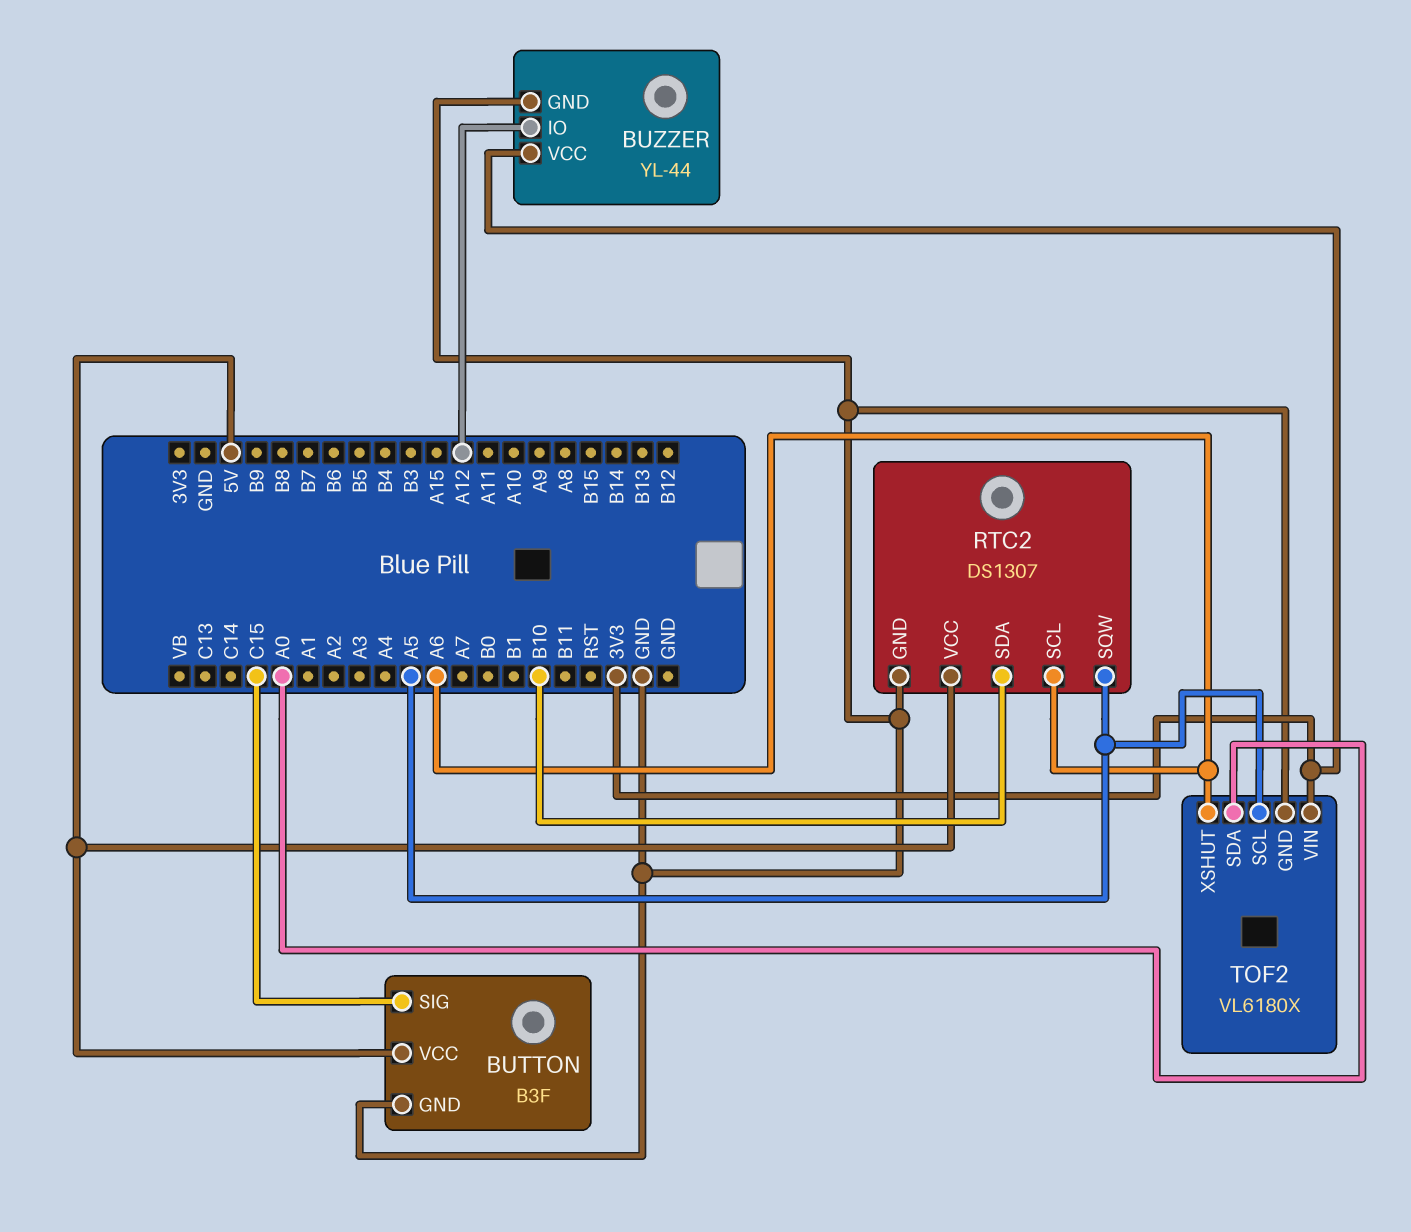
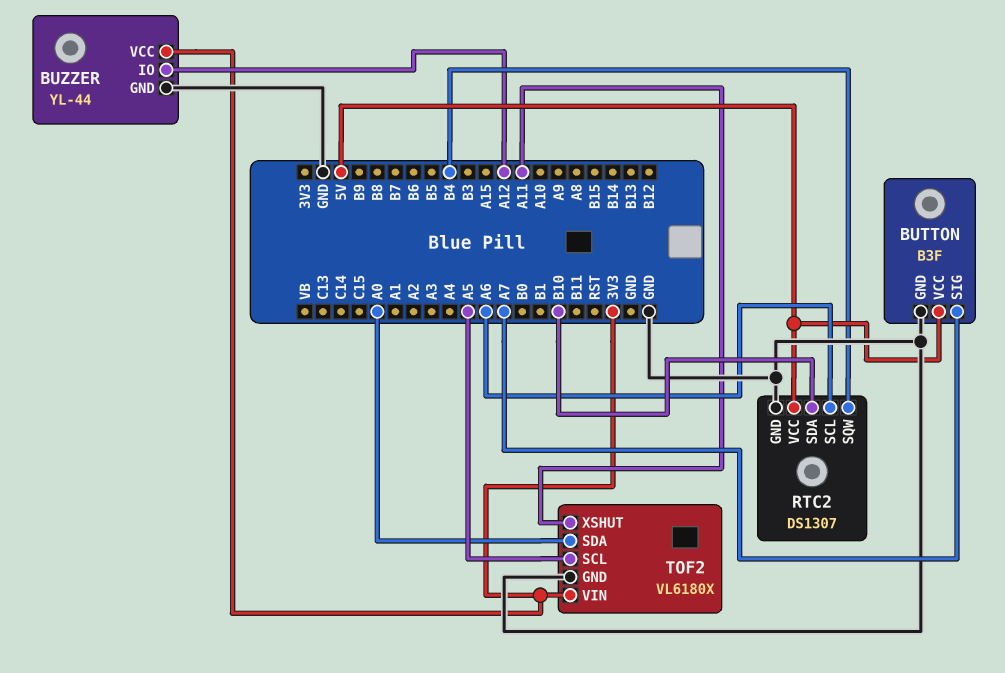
BUTTON pin SIG: C15 -> A7
RTC2 pin SQW: A5 -> B4
TOF2 pin XSHUT: A6 -> A11

